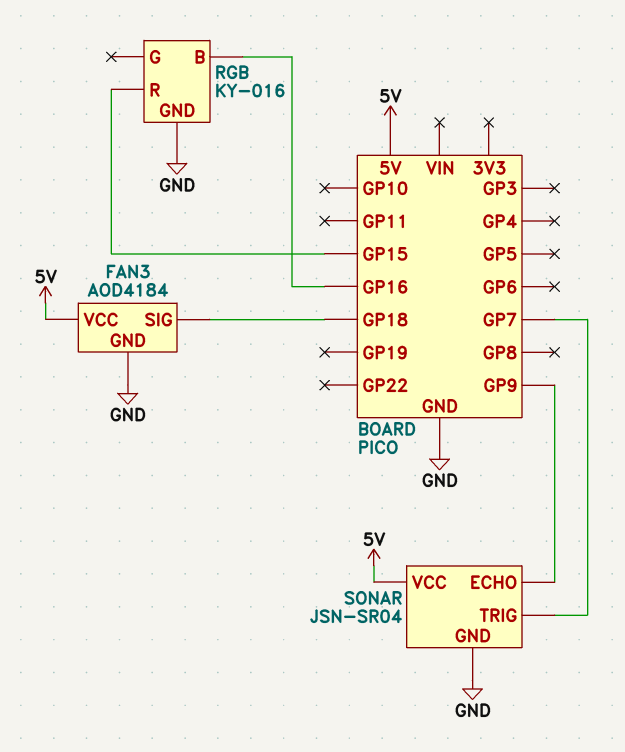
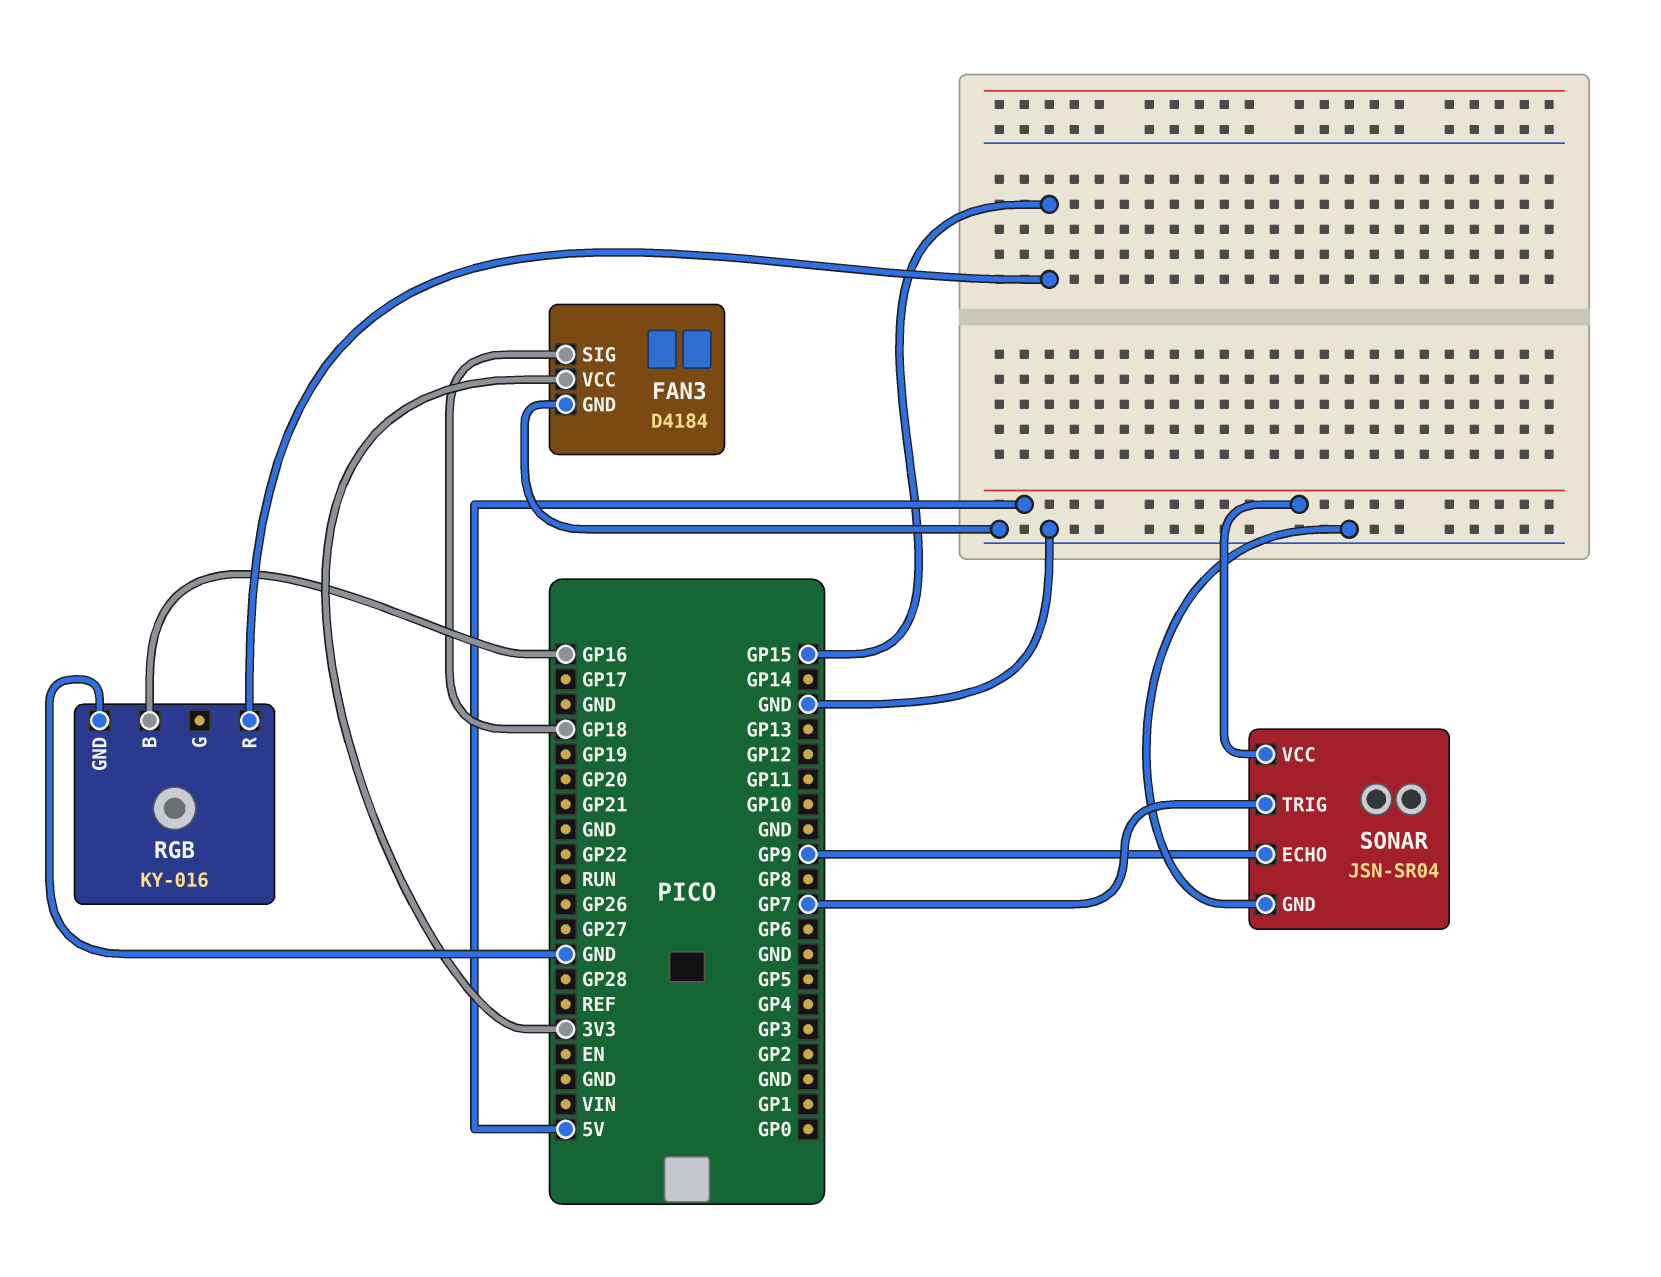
FAN3: AOD4184 -> D4184
FAN3 pin VCC: 5V -> 3V3

